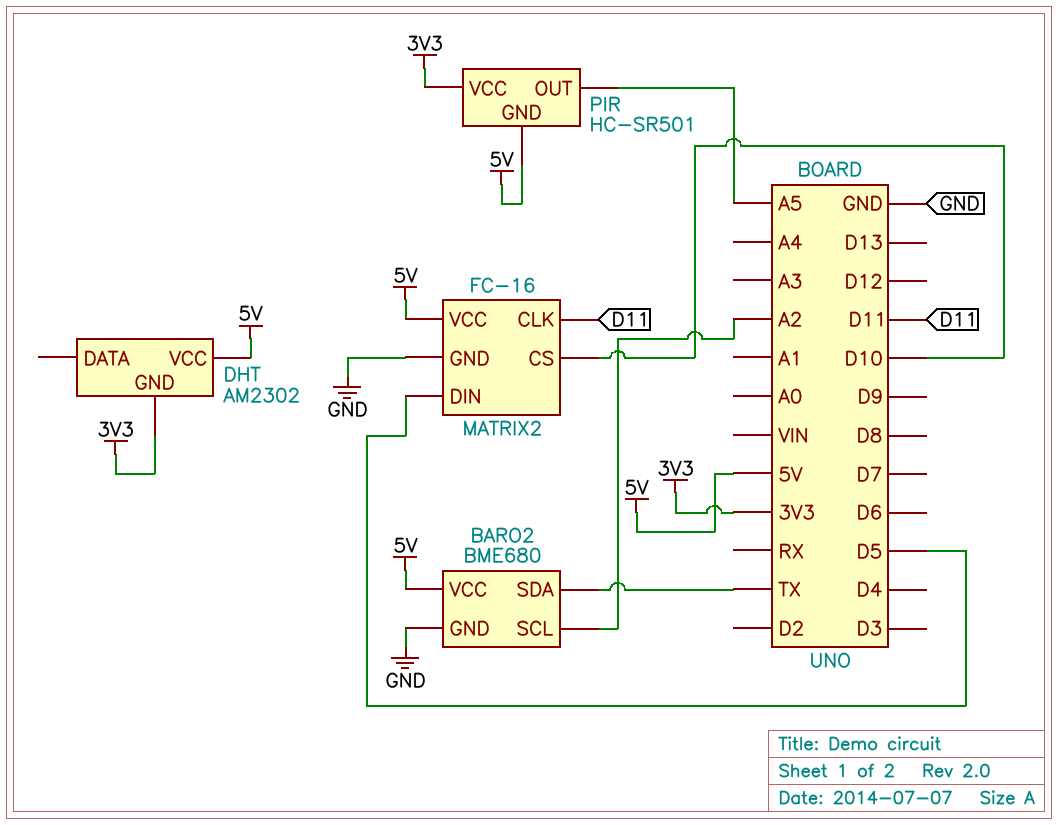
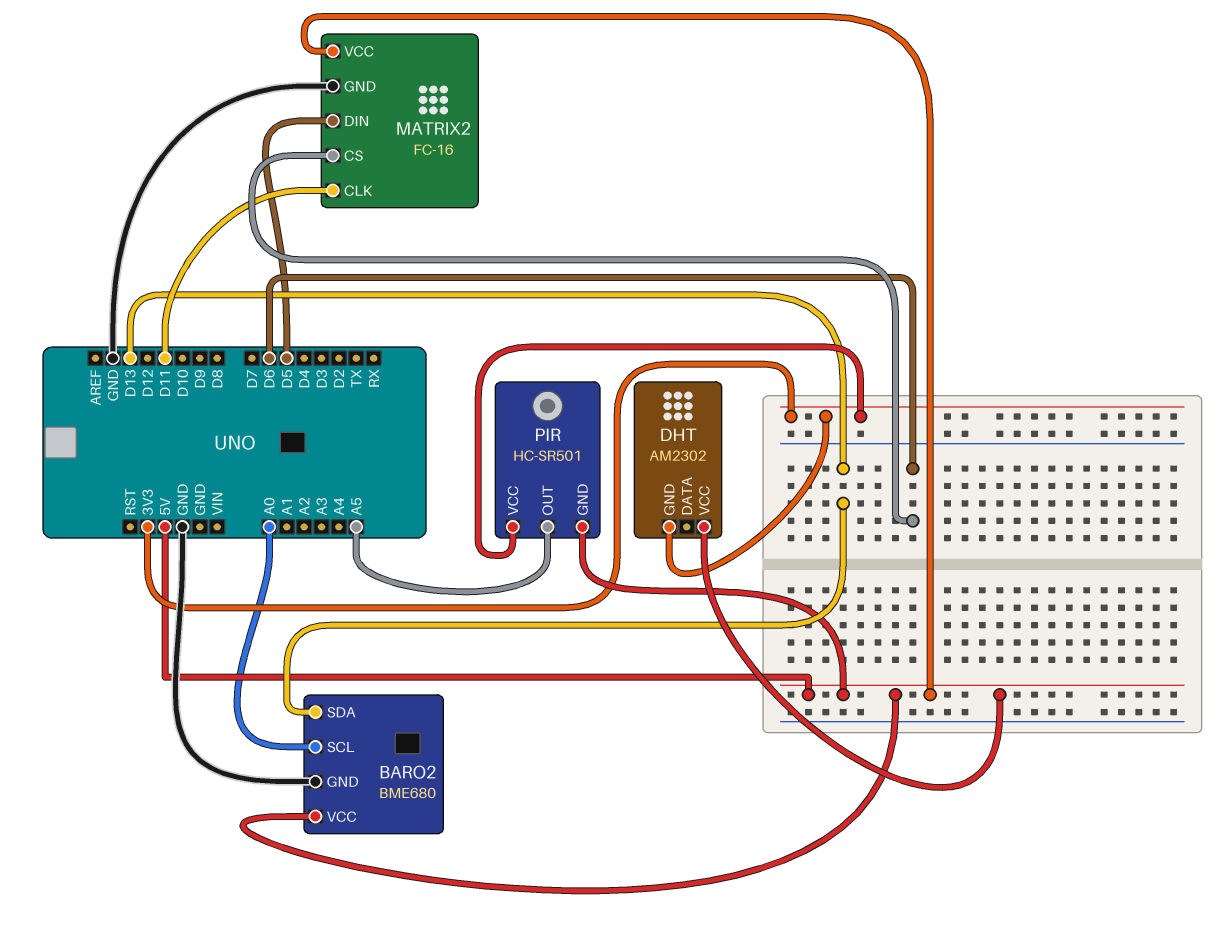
BARO2 pin SCL: A2 -> A0
BARO2 pin SDA: TX -> D13
MATRIX2 pin CS: D10 -> D6

